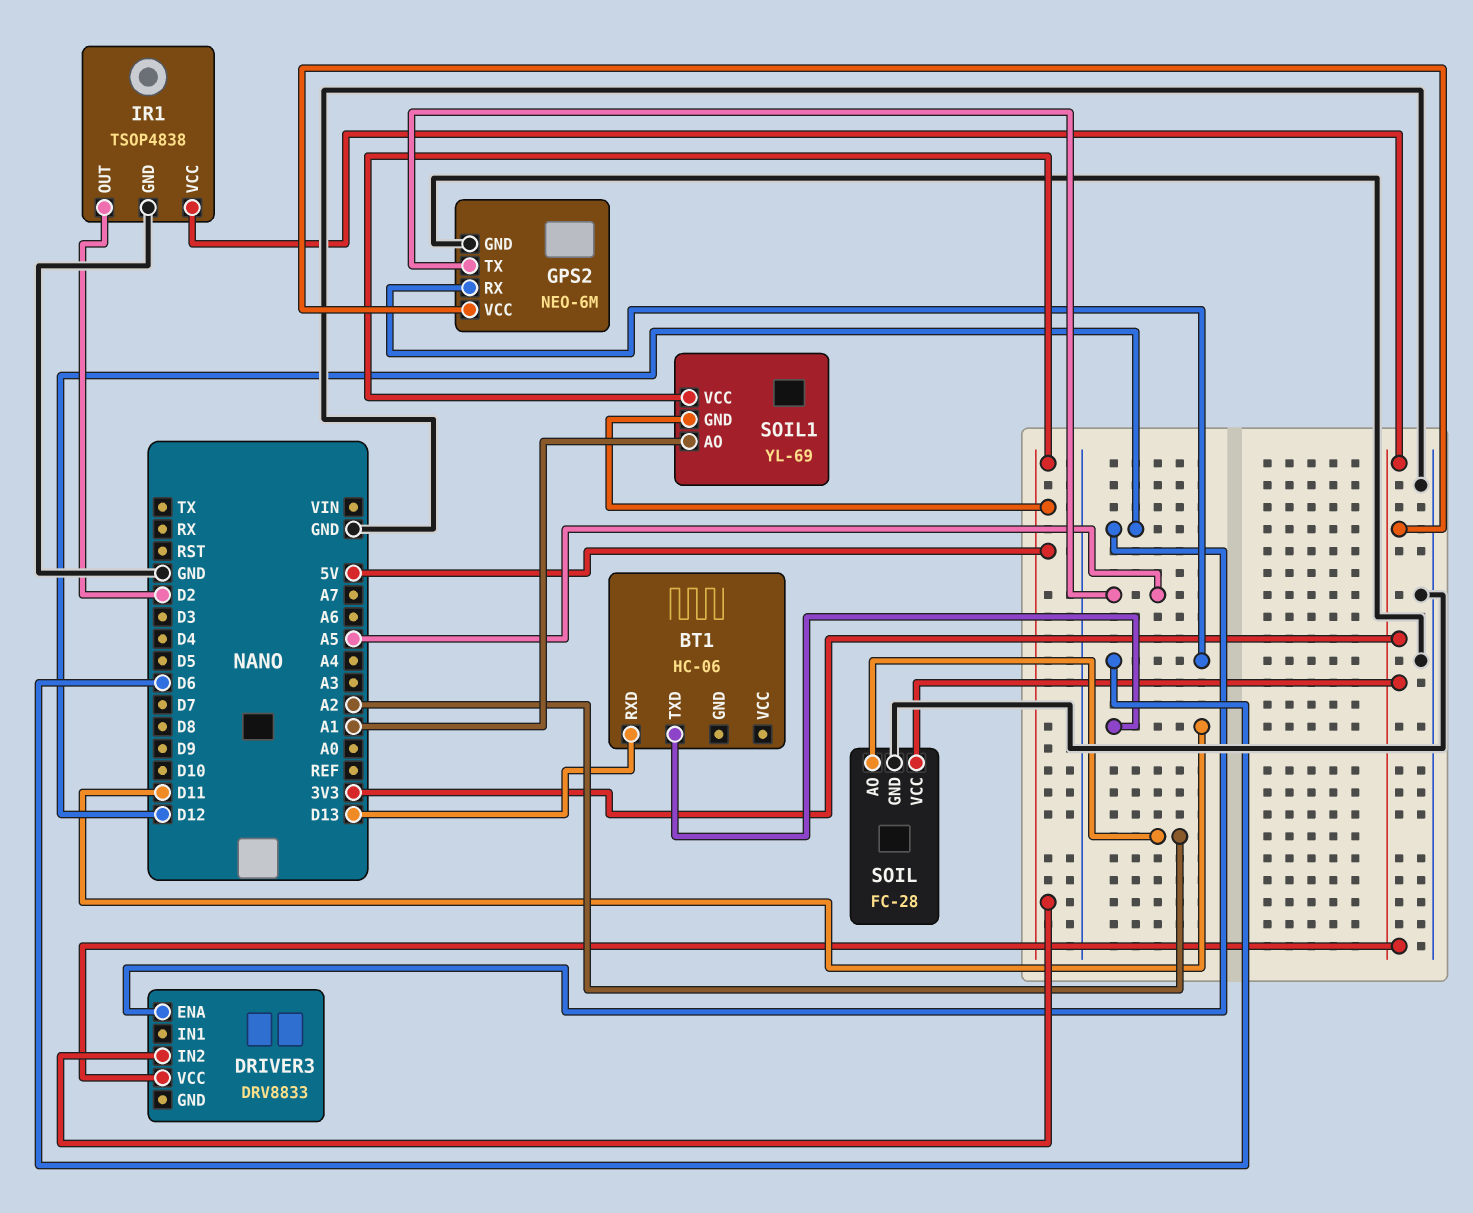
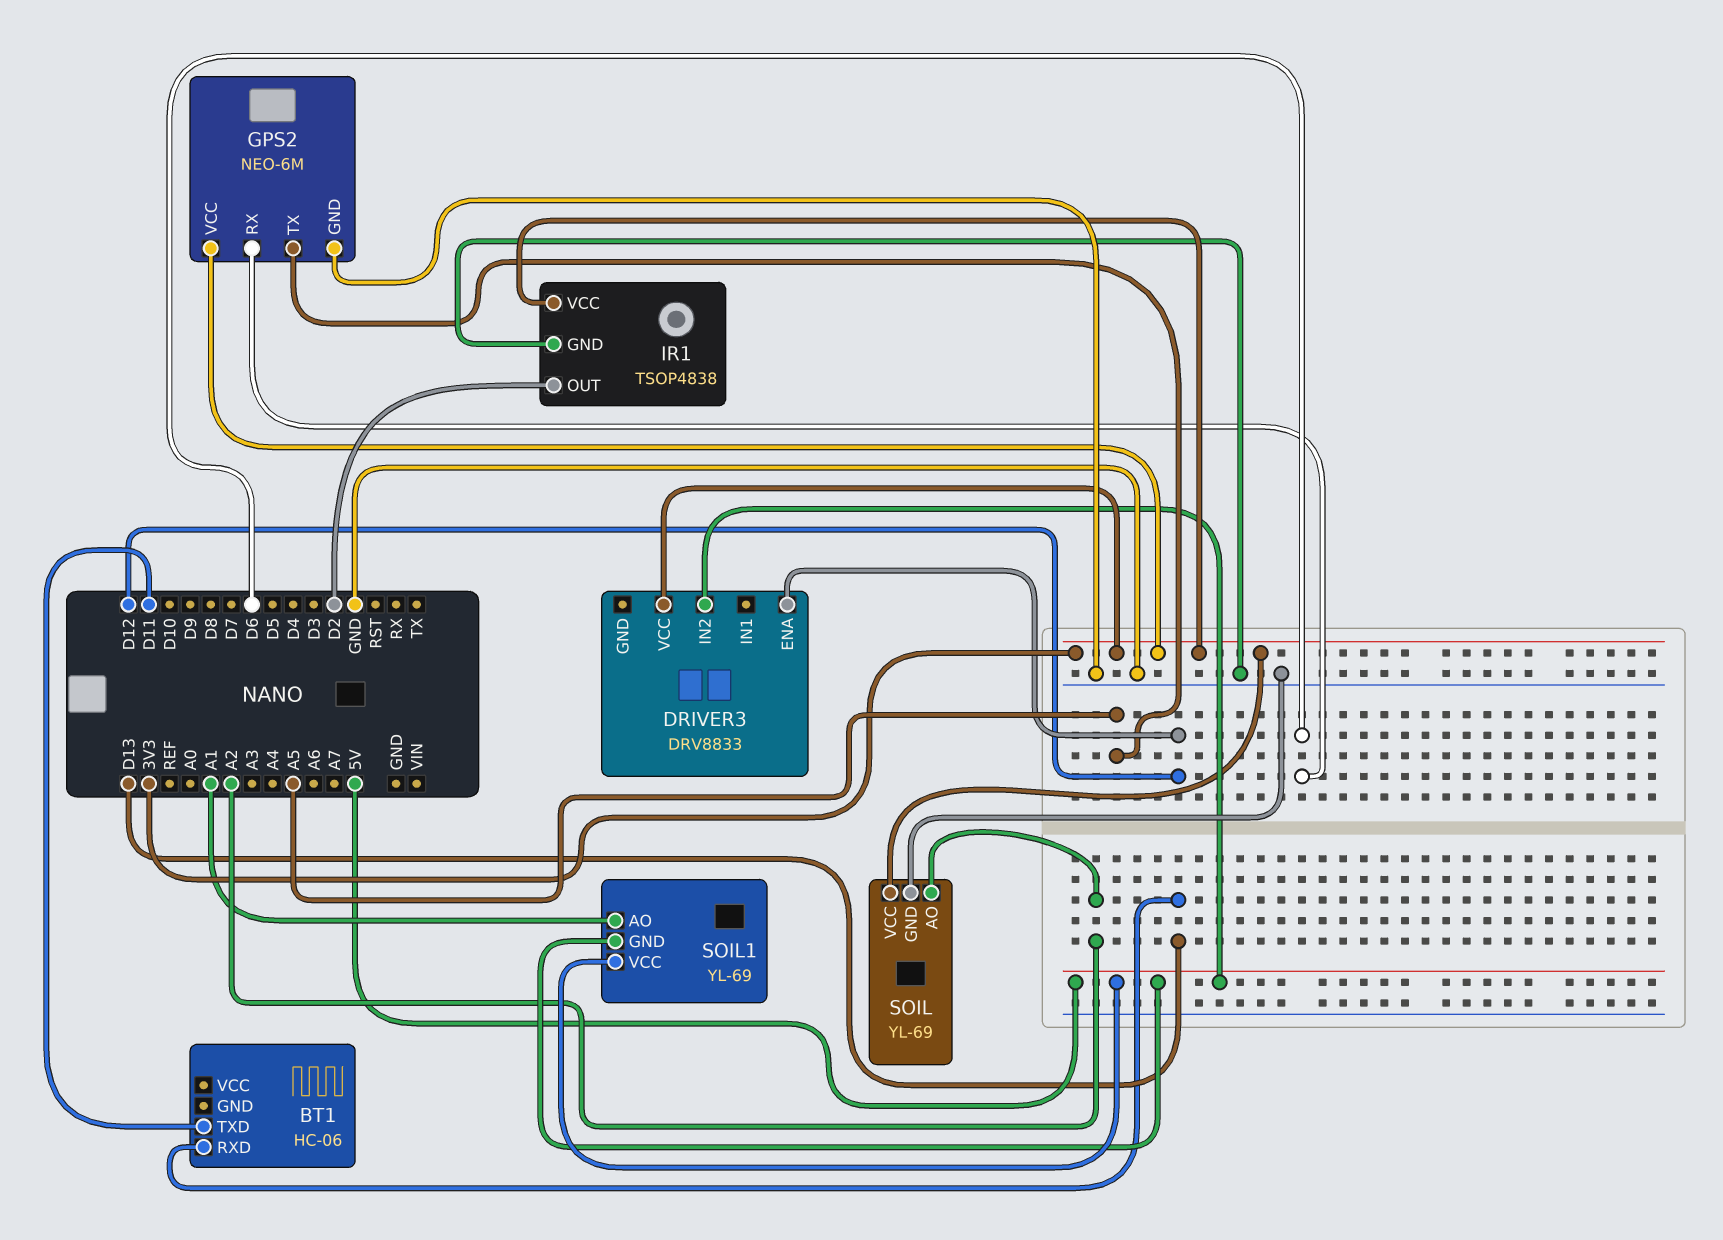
SOIL: FC-28 -> YL-69

